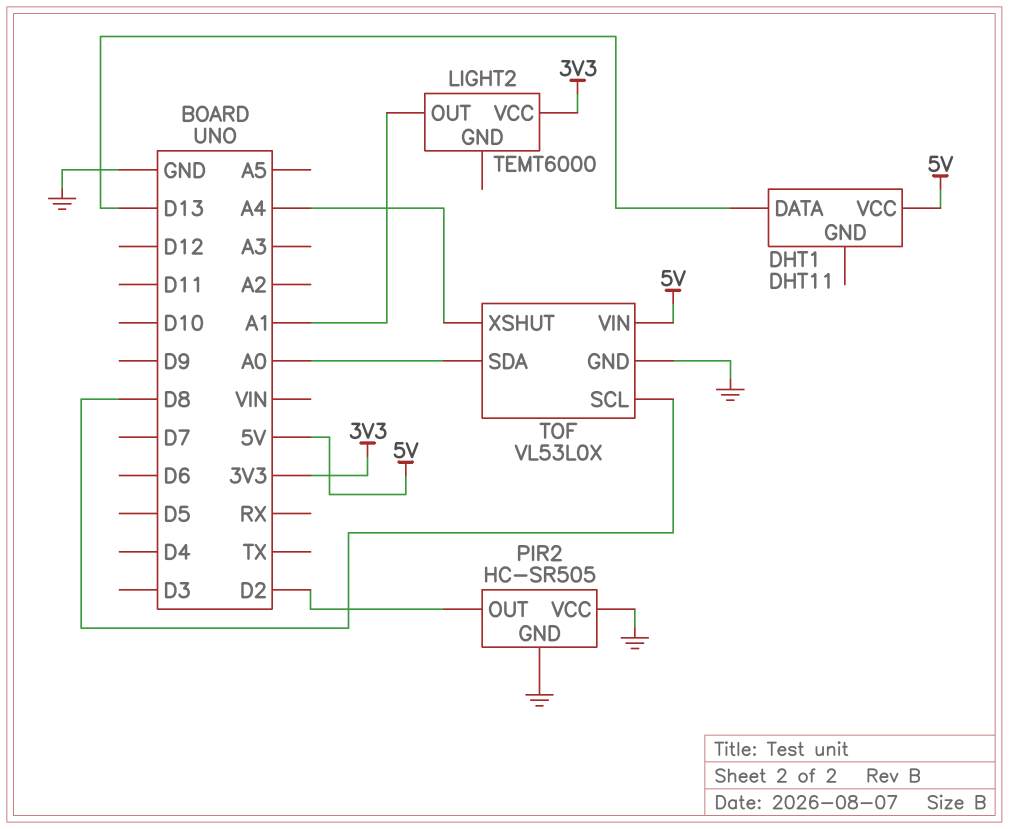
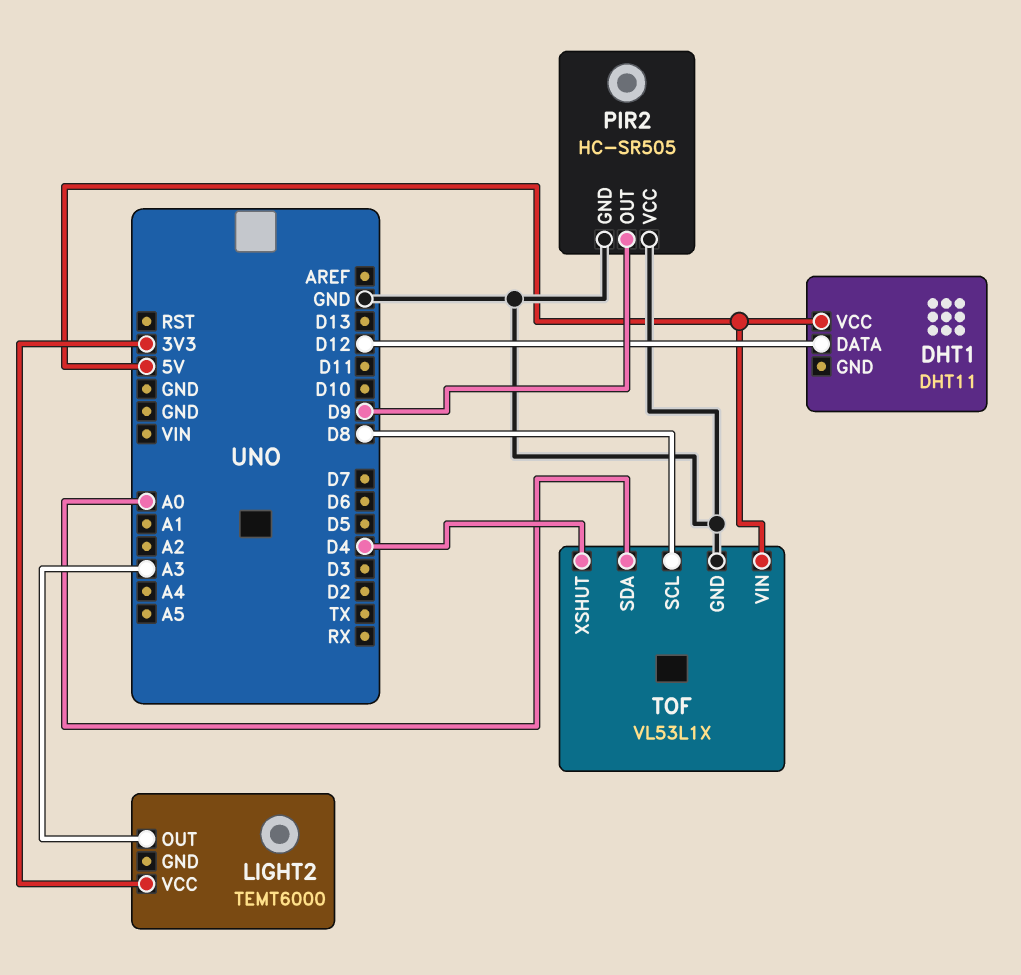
DHT1 pin DATA: D13 -> D12
LIGHT2 pin OUT: A1 -> A3
PIR2 pin OUT: D2 -> D9
TOF: VL53L0X -> VL53L1X
TOF pin XSHUT: A4 -> D4

